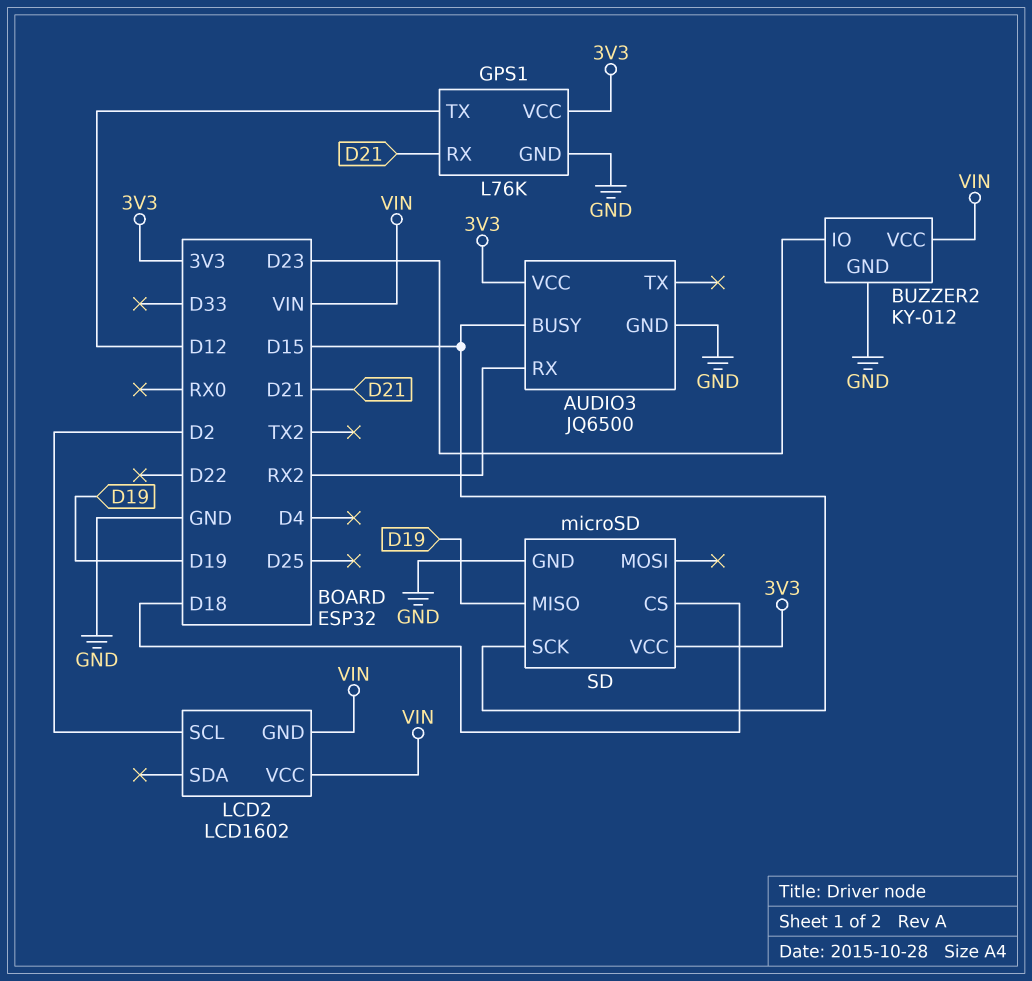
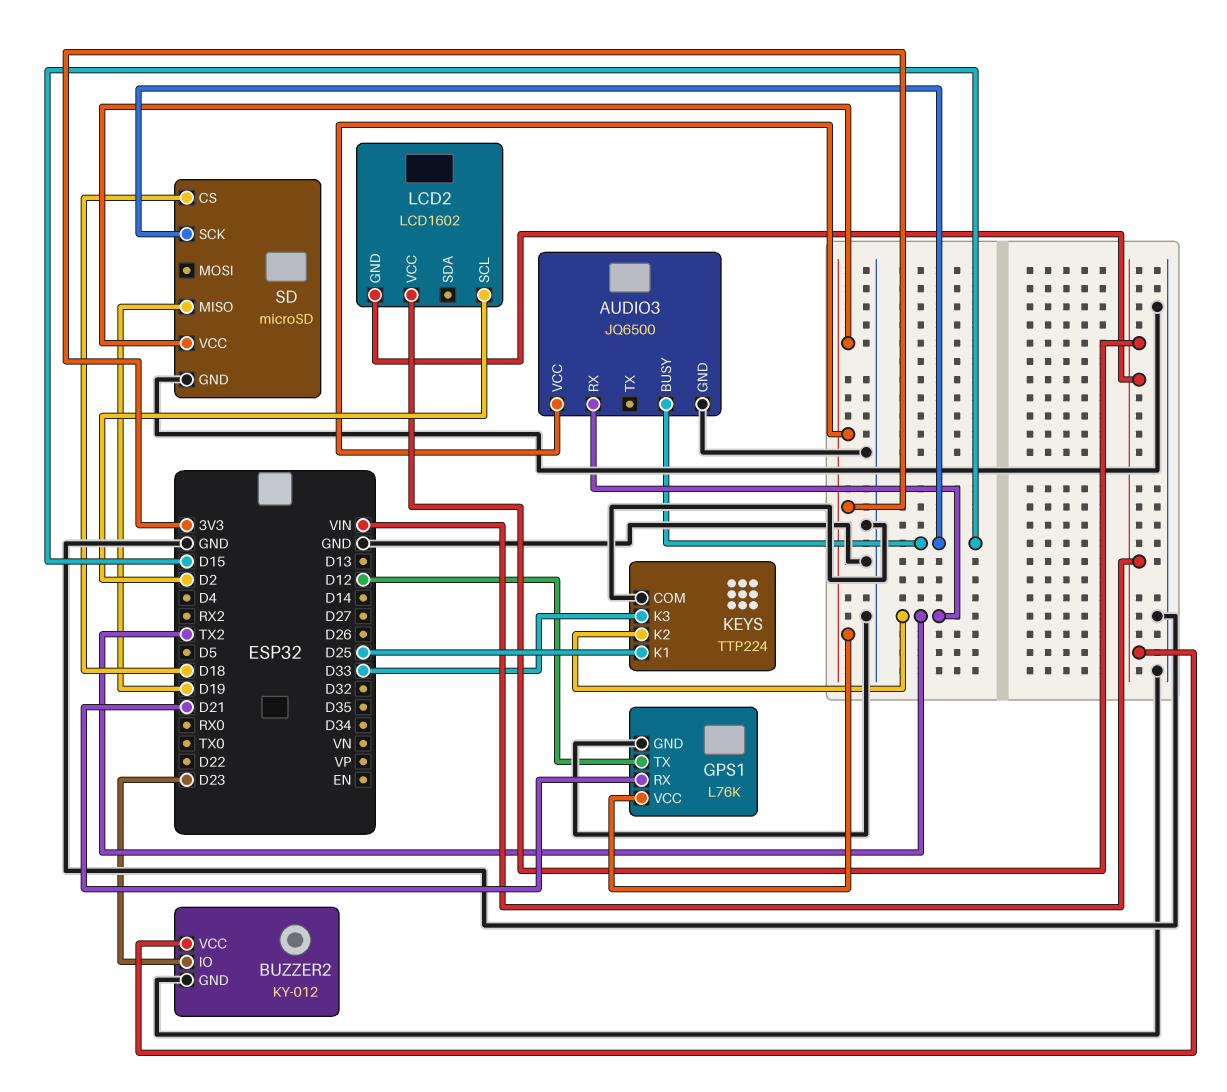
AUDIO3 pin RX: RX2 -> TX2
KEYS: none -> TTP224
KEYS pin COM: none -> GND
KEYS pin K1: none -> D25
KEYS pin K2: none -> TX2
KEYS pin K3: none -> D33

